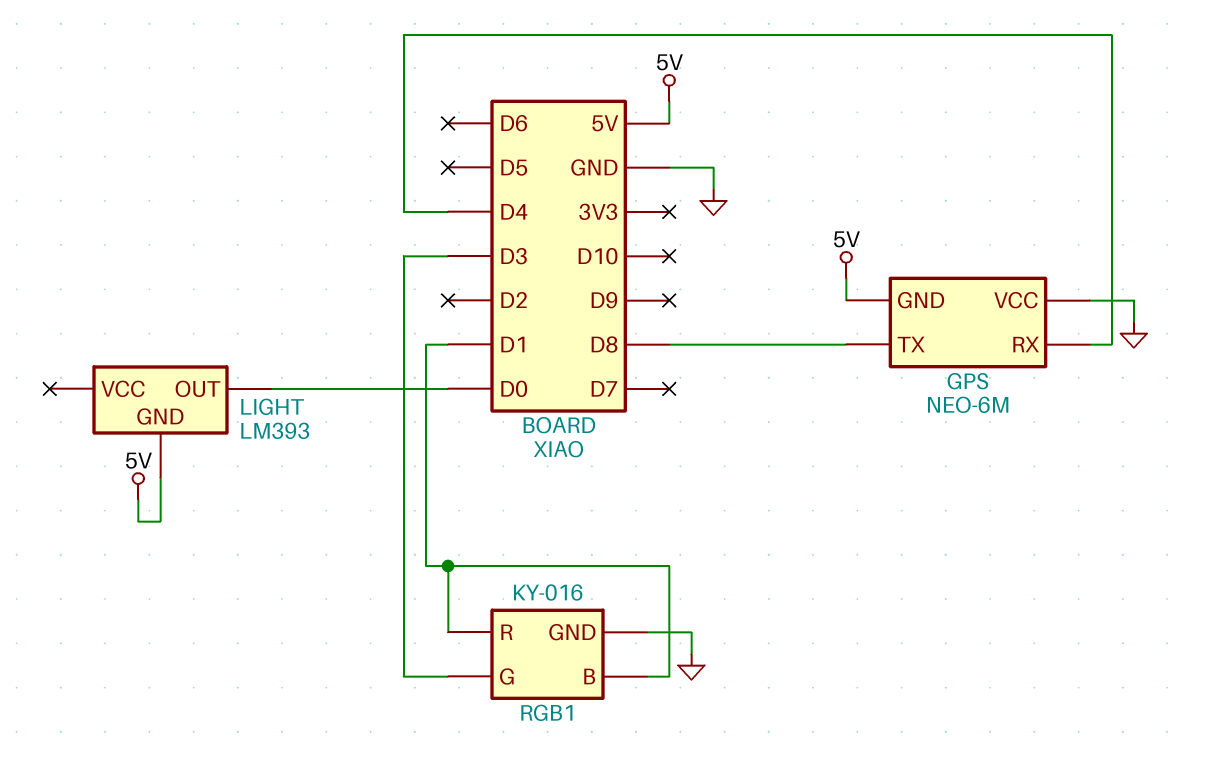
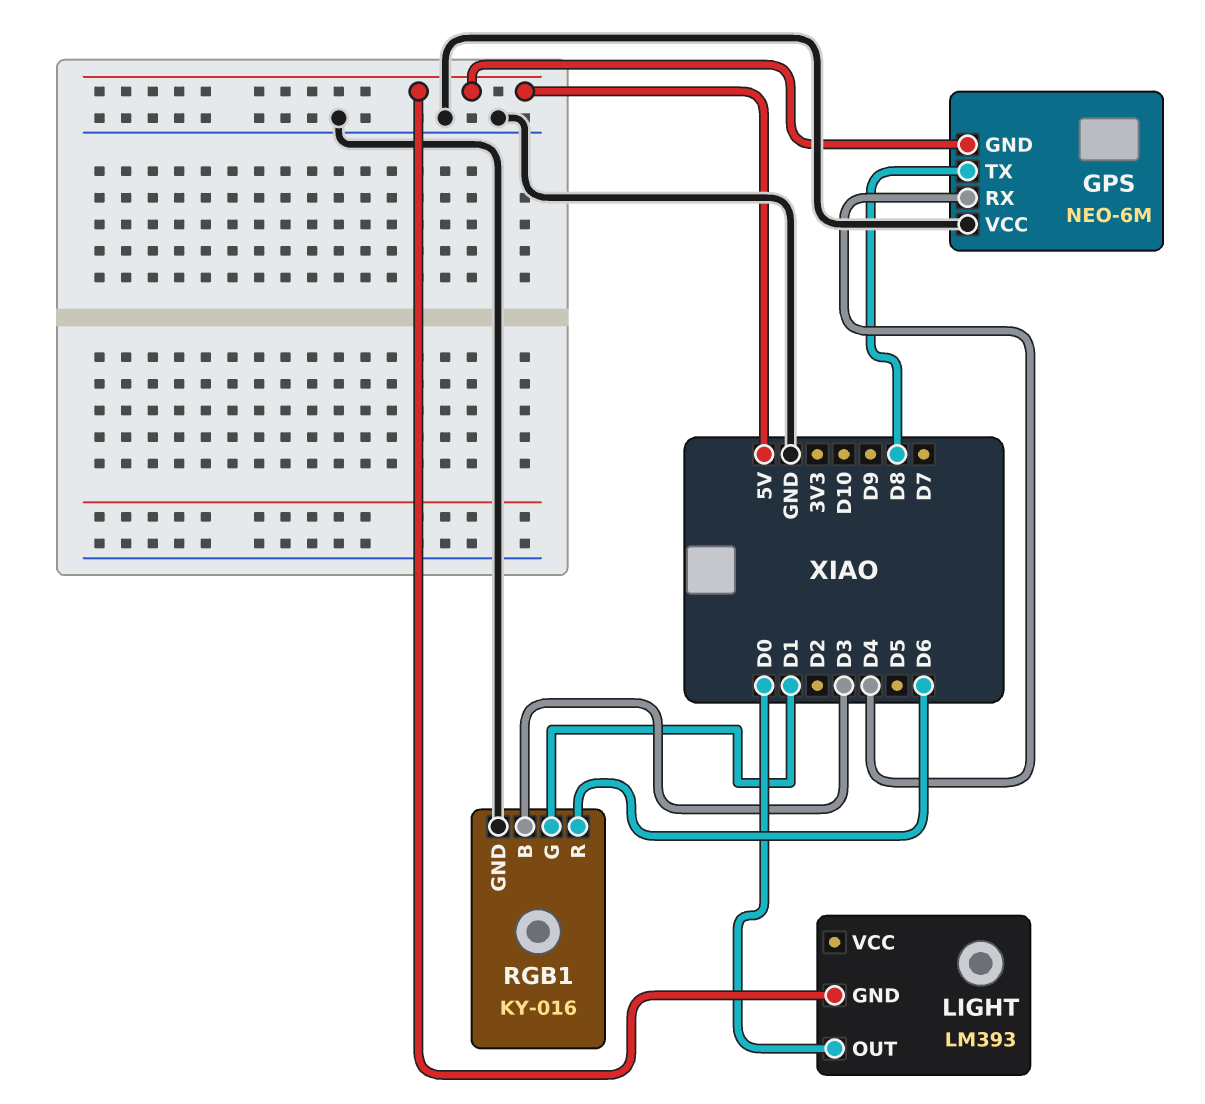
RGB1 pin B: D1 -> D3
RGB1 pin G: D3 -> D1
RGB1 pin R: D1 -> D6

